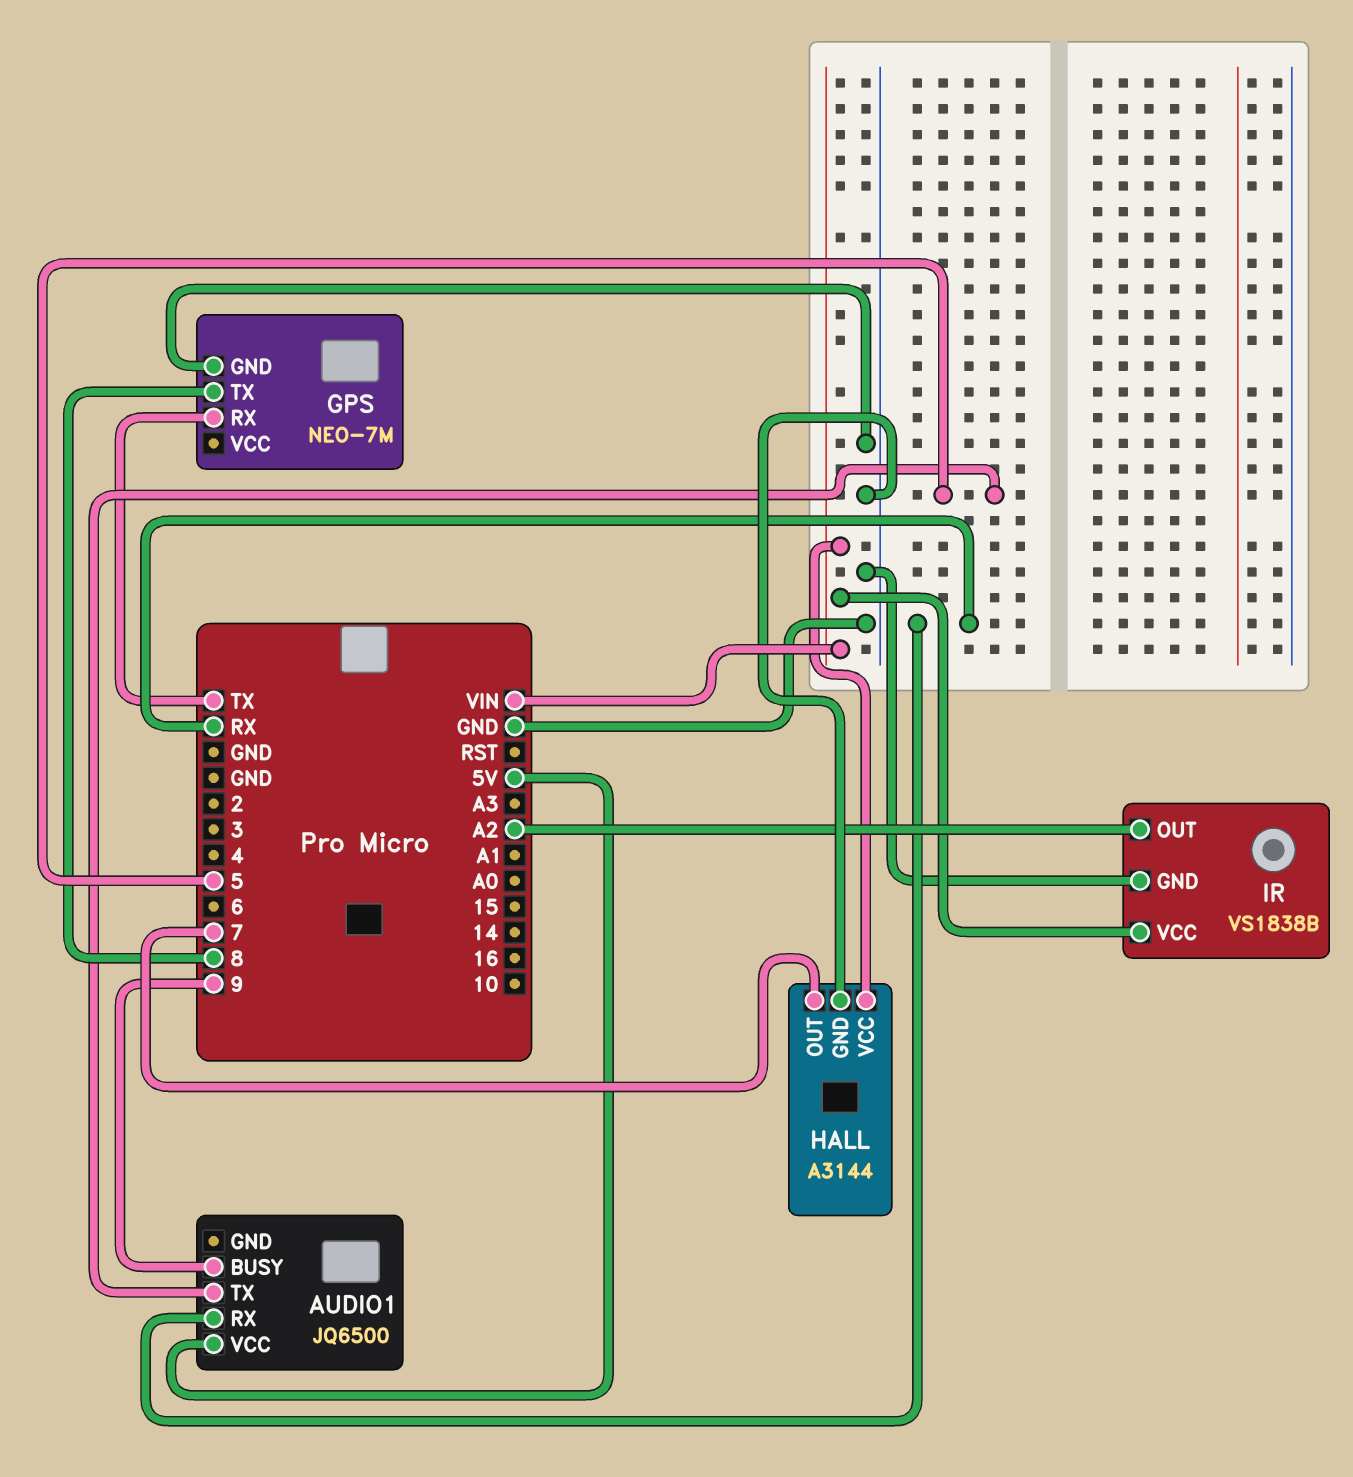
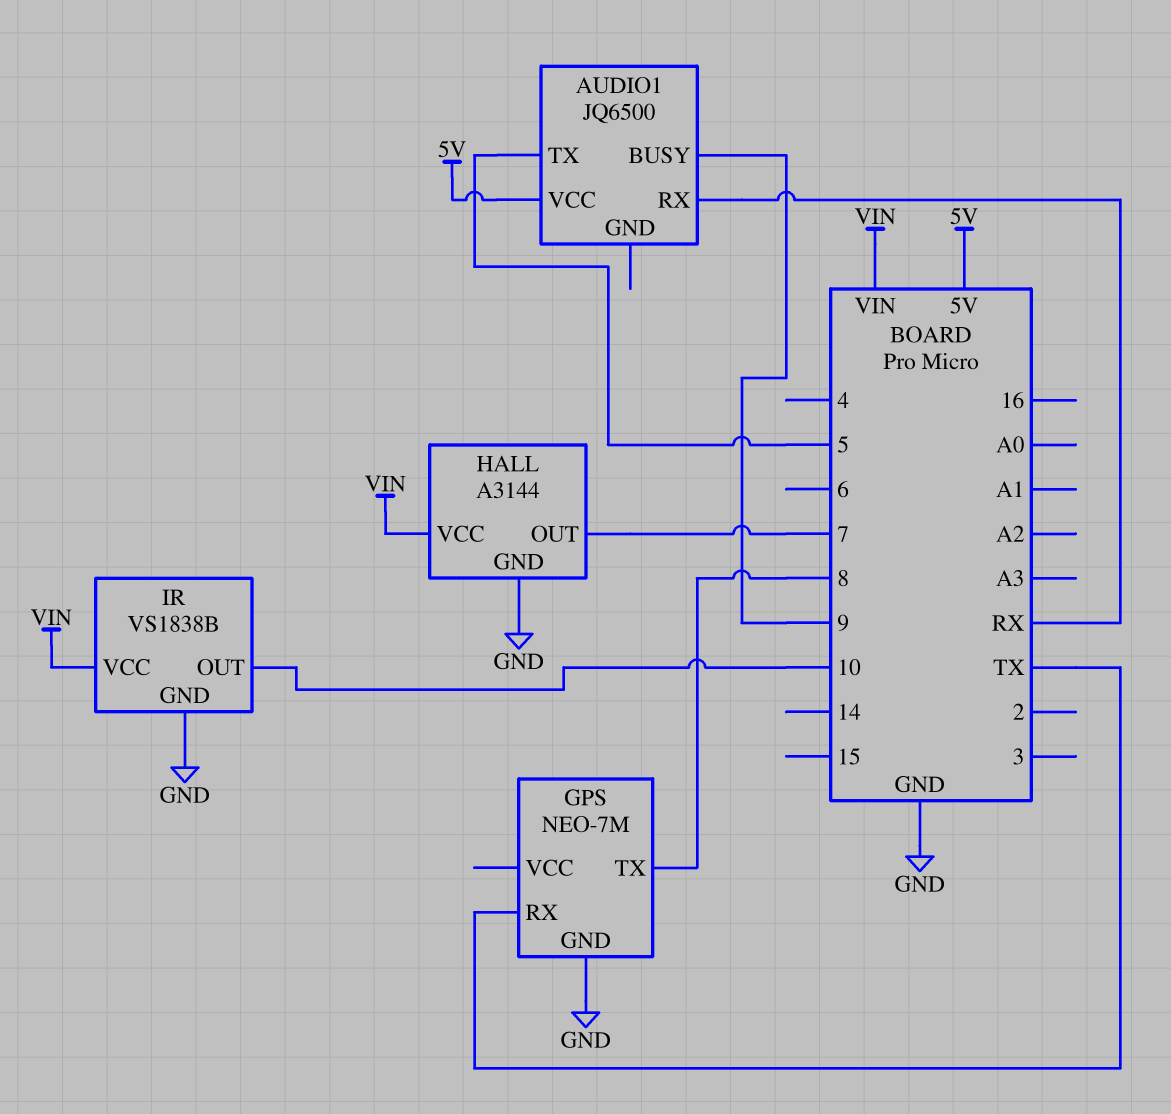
IR pin OUT: A2 -> 10

